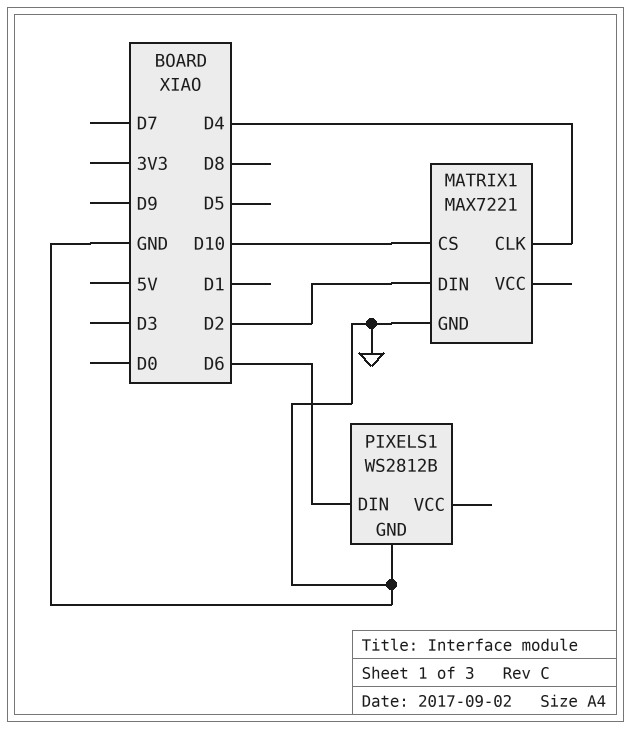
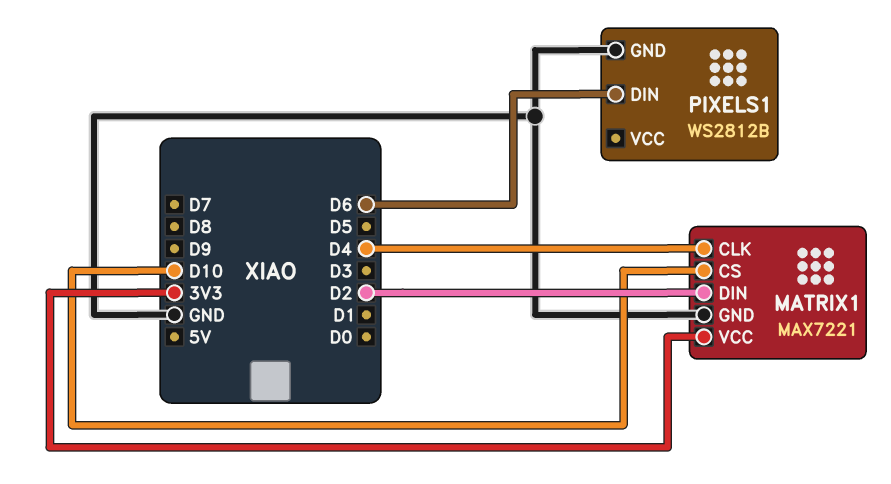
MATRIX1 pin VCC: none -> 3V3

